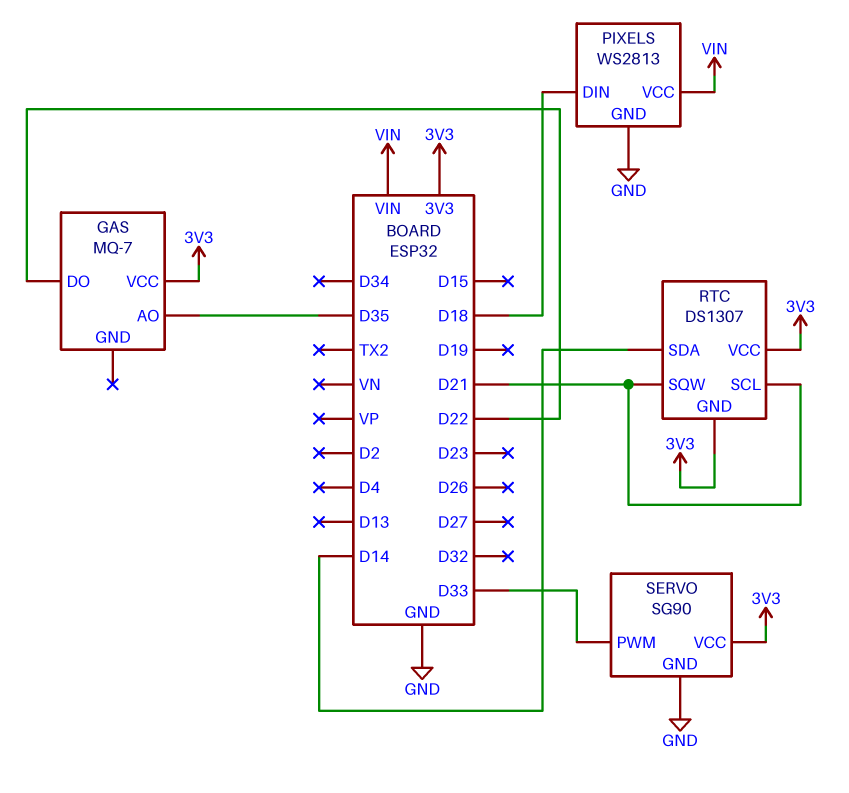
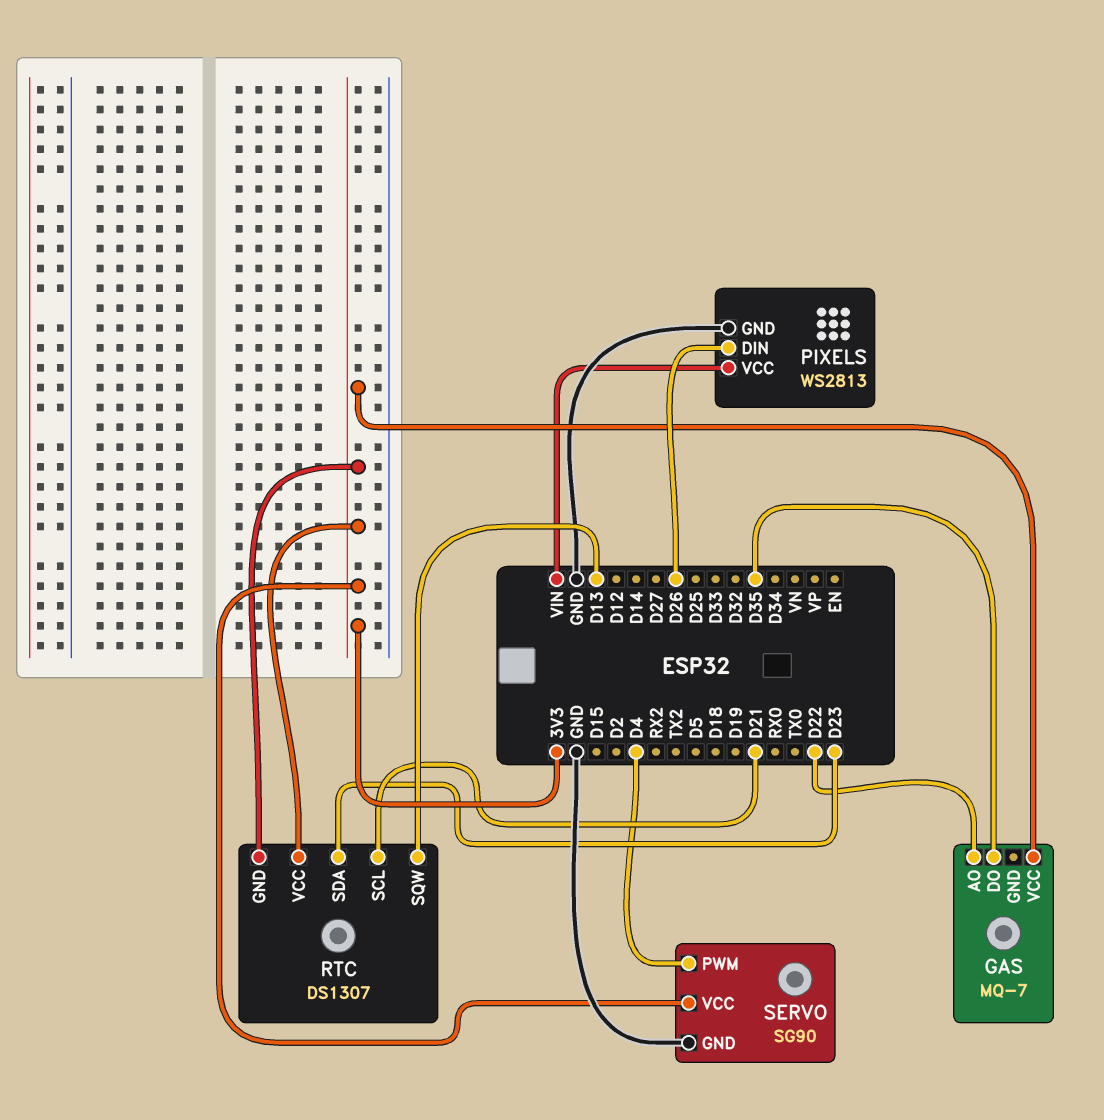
GAS pin AO: D35 -> D22
GAS pin DO: D22 -> D35
PIXELS pin DIN: D18 -> D26
RTC pin SDA: D14 -> D23
RTC pin SQW: D21 -> D13
SERVO pin PWM: D33 -> D4

